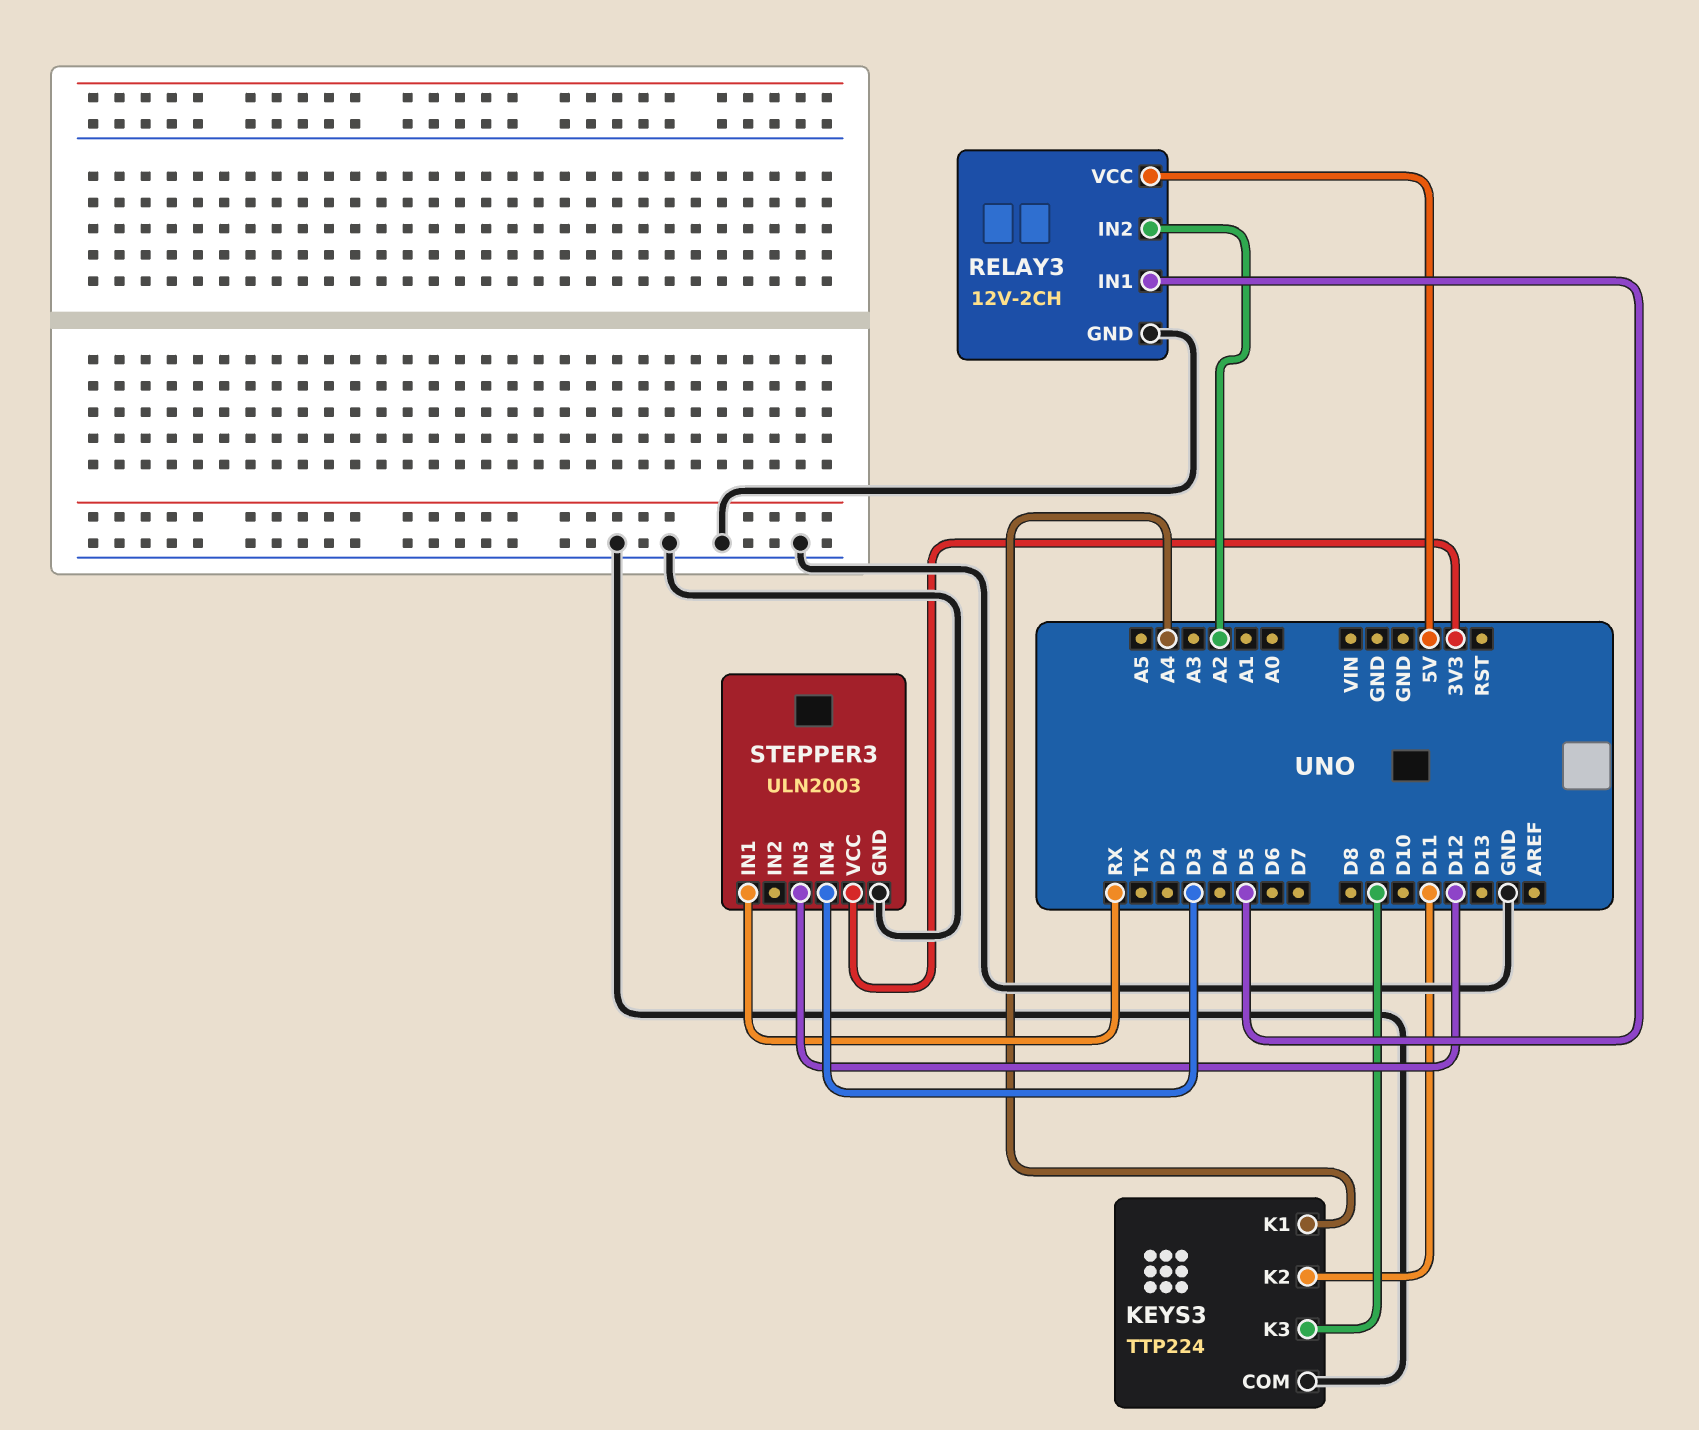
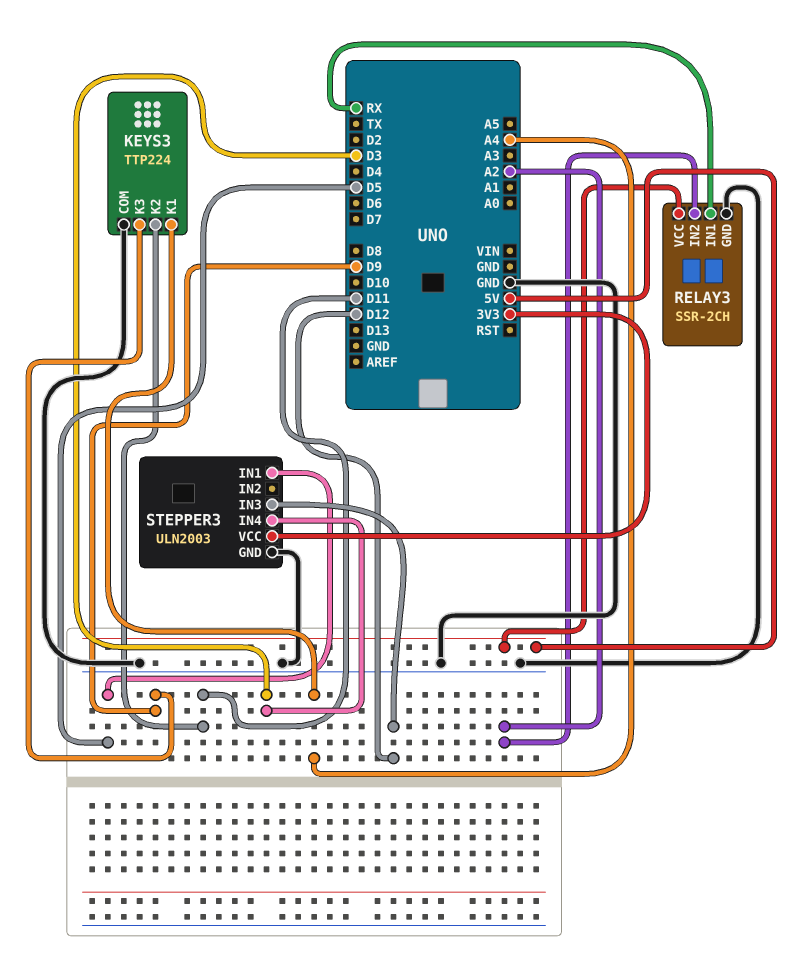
RELAY3: 12V-2CH -> SSR-2CH
RELAY3 pin IN1: D5 -> RX
STEPPER3 pin IN1: RX -> D5

